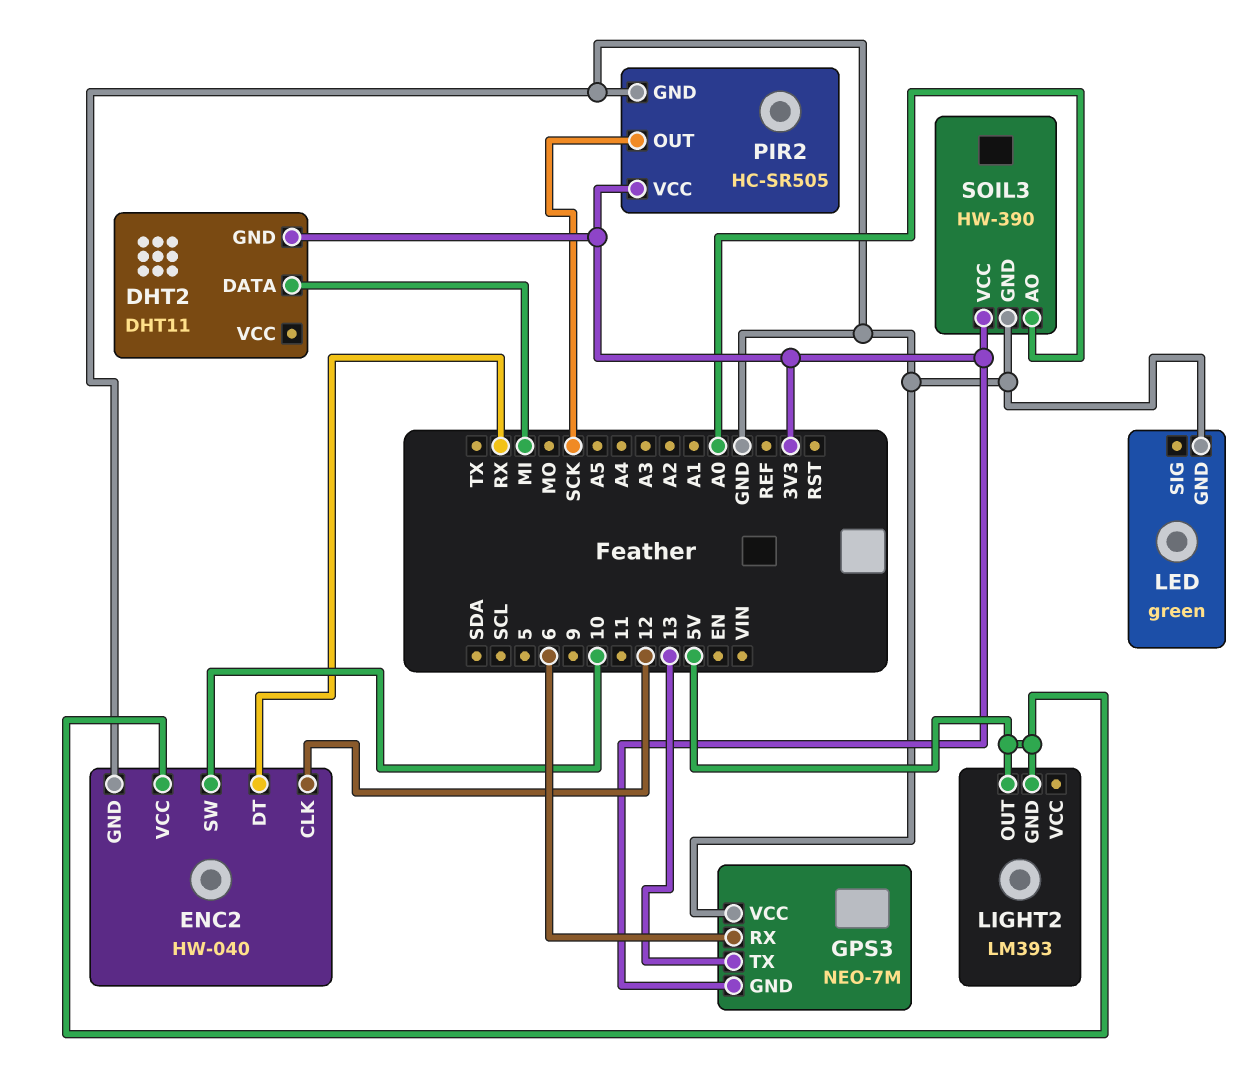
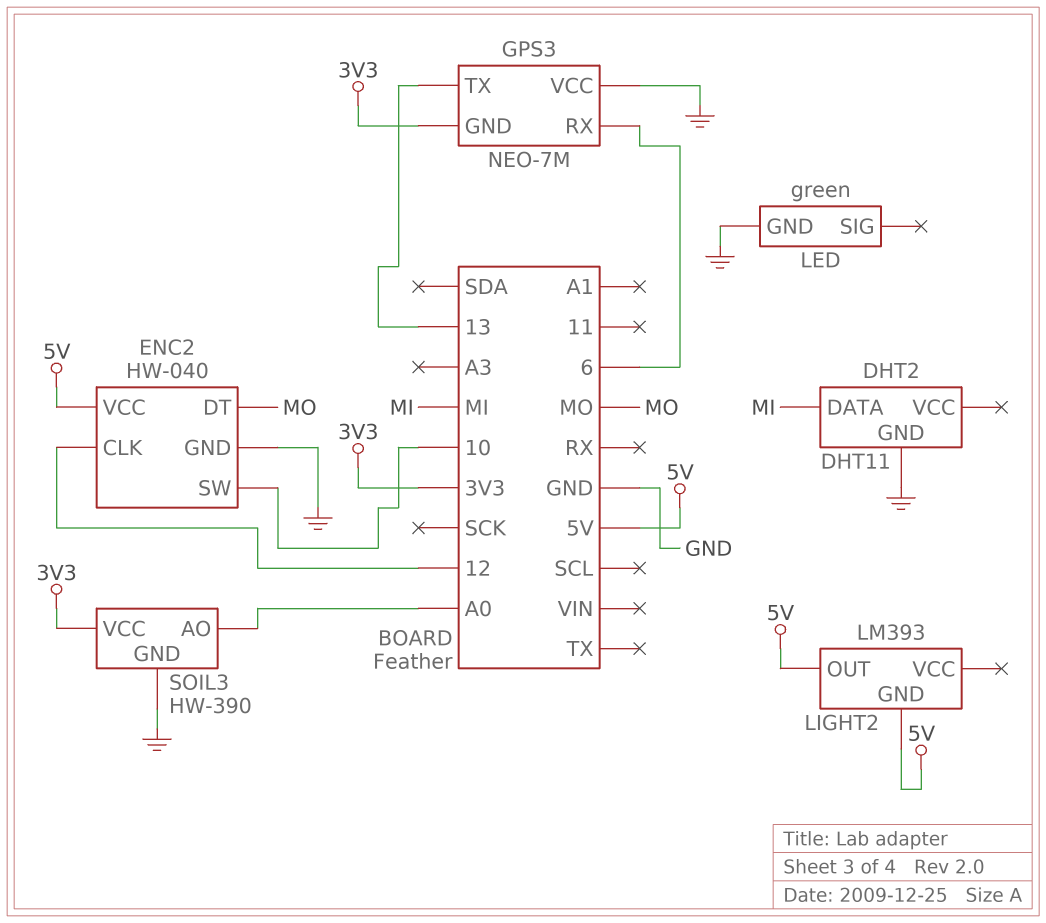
DHT2 pin GND: 3V3 -> GND
ENC2 pin DT: RX -> MO
PIR2: HC-SR505 -> none
PIR2 pin GND: GND -> none
PIR2 pin OUT: SCK -> none
PIR2 pin VCC: 3V3 -> none

